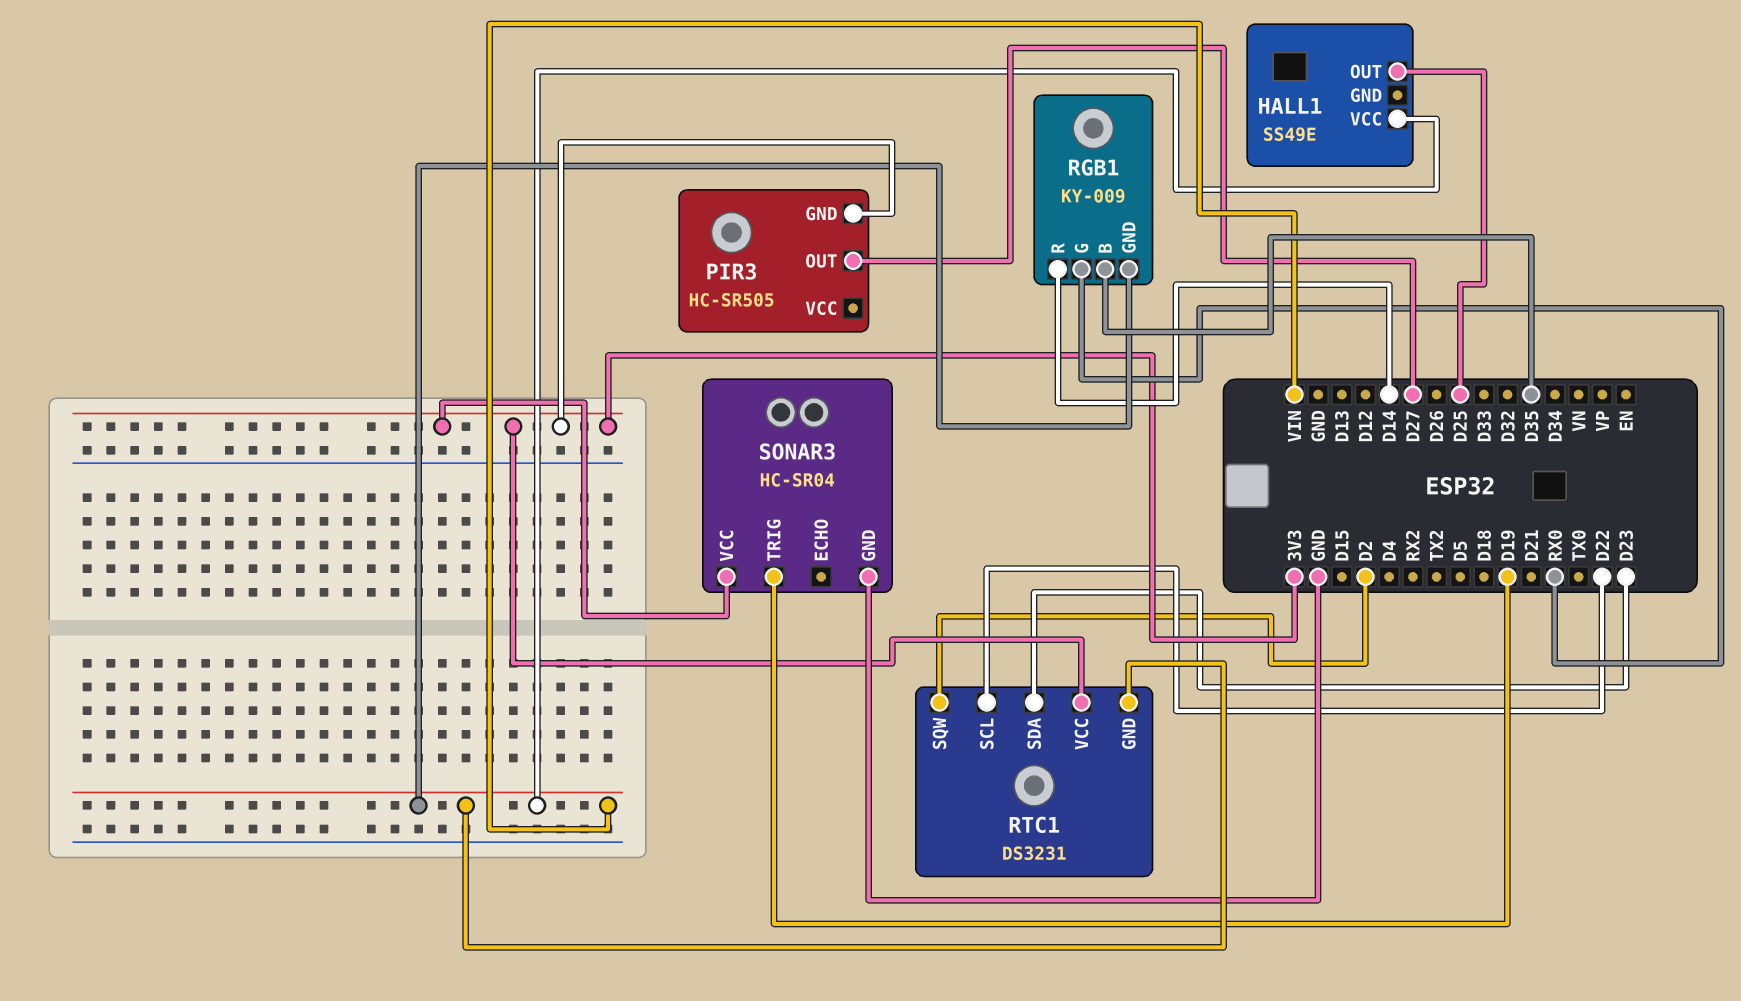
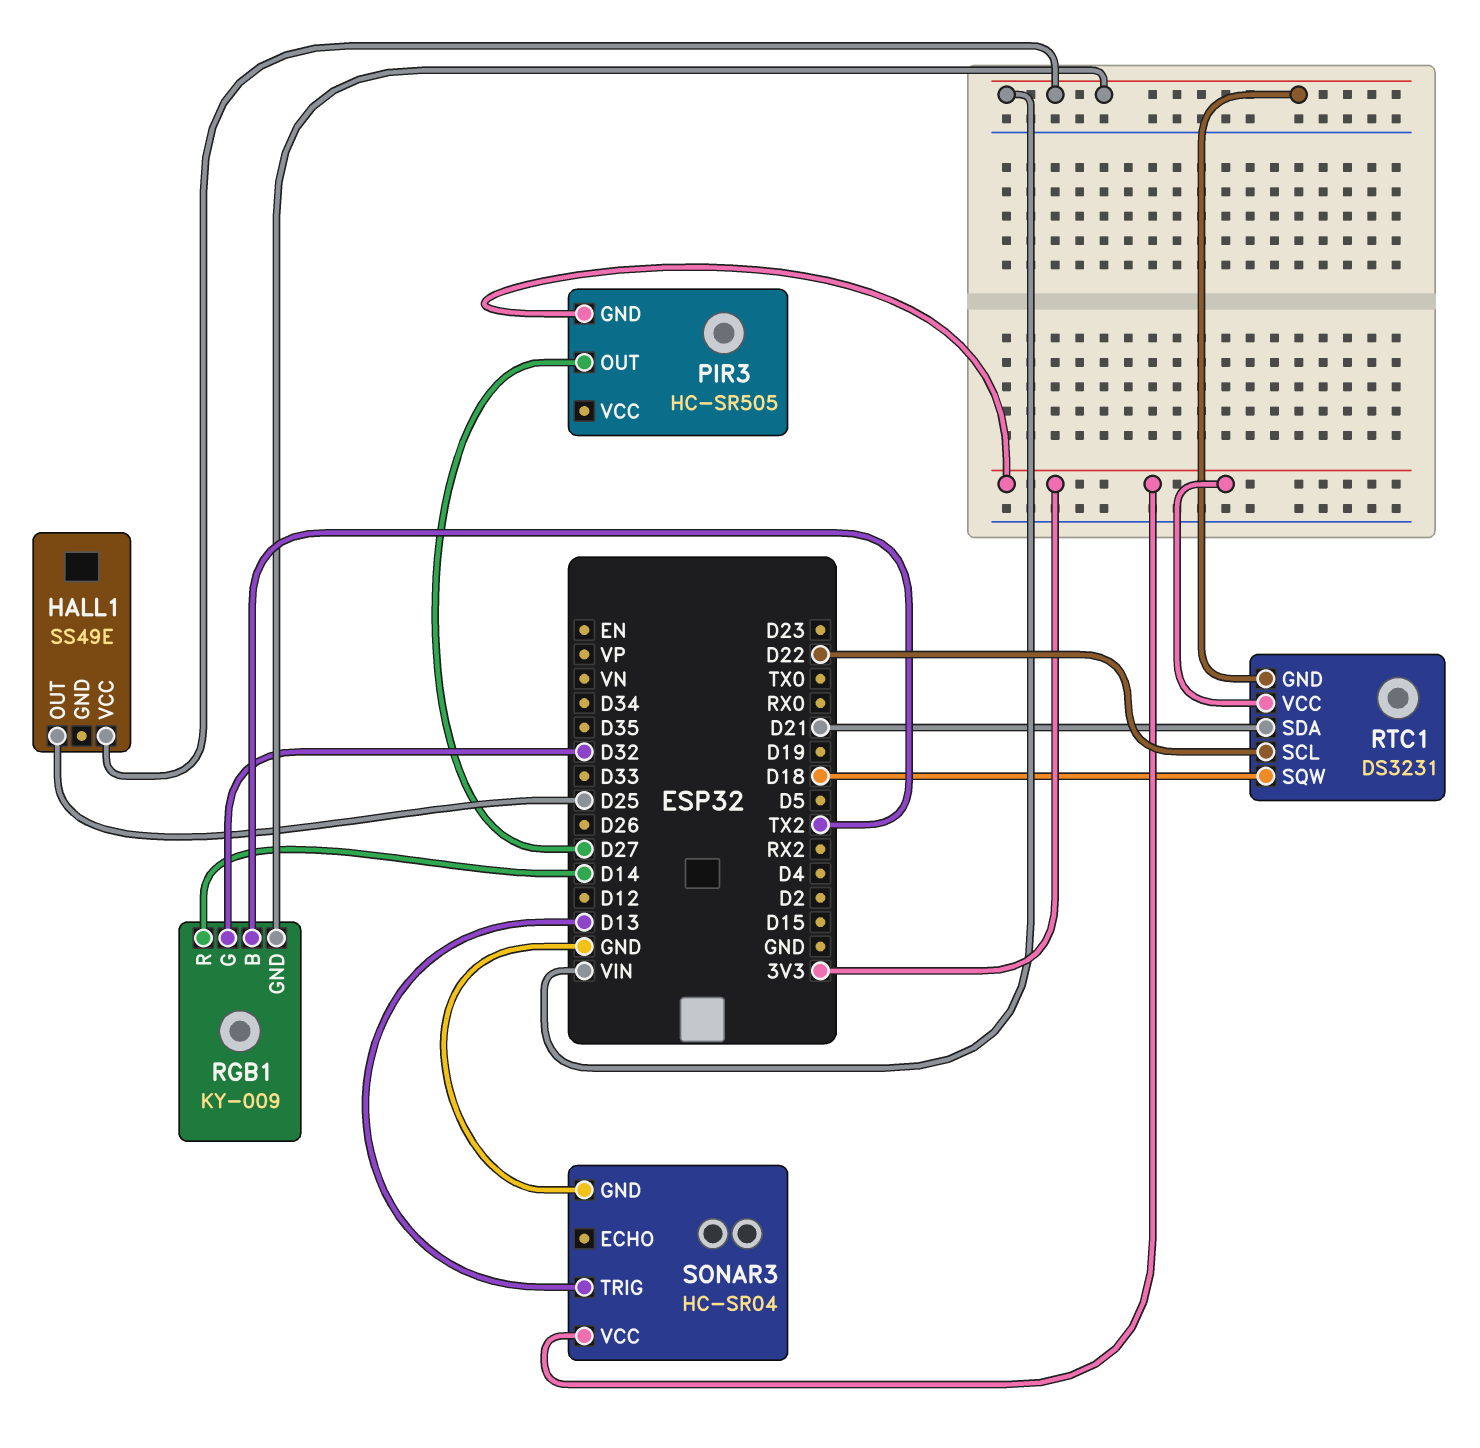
RGB1 pin B: D35 -> TX2
RGB1 pin G: RX0 -> D32
RTC1 pin SDA: D23 -> D21
RTC1 pin SQW: D2 -> D18
SONAR3 pin TRIG: D19 -> D13

